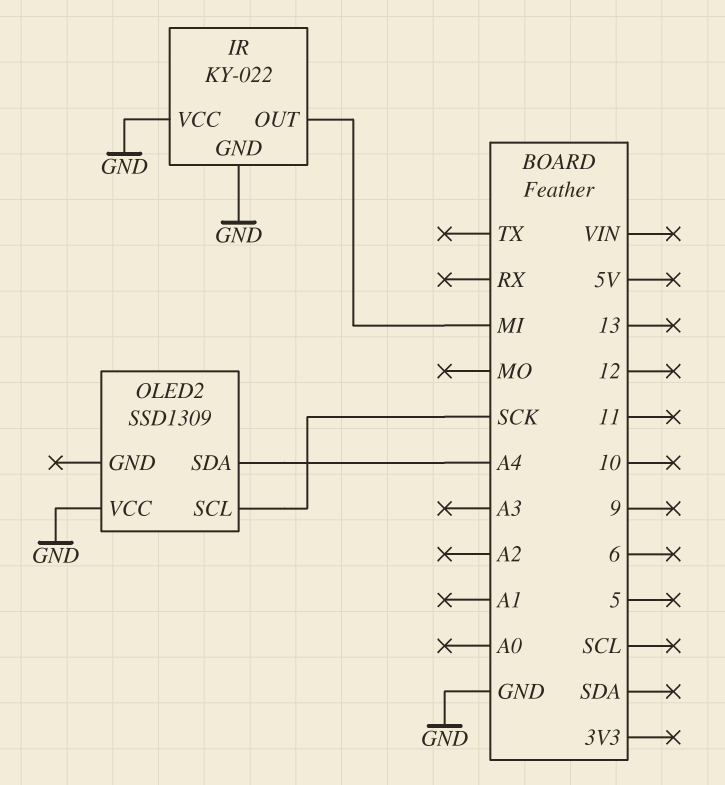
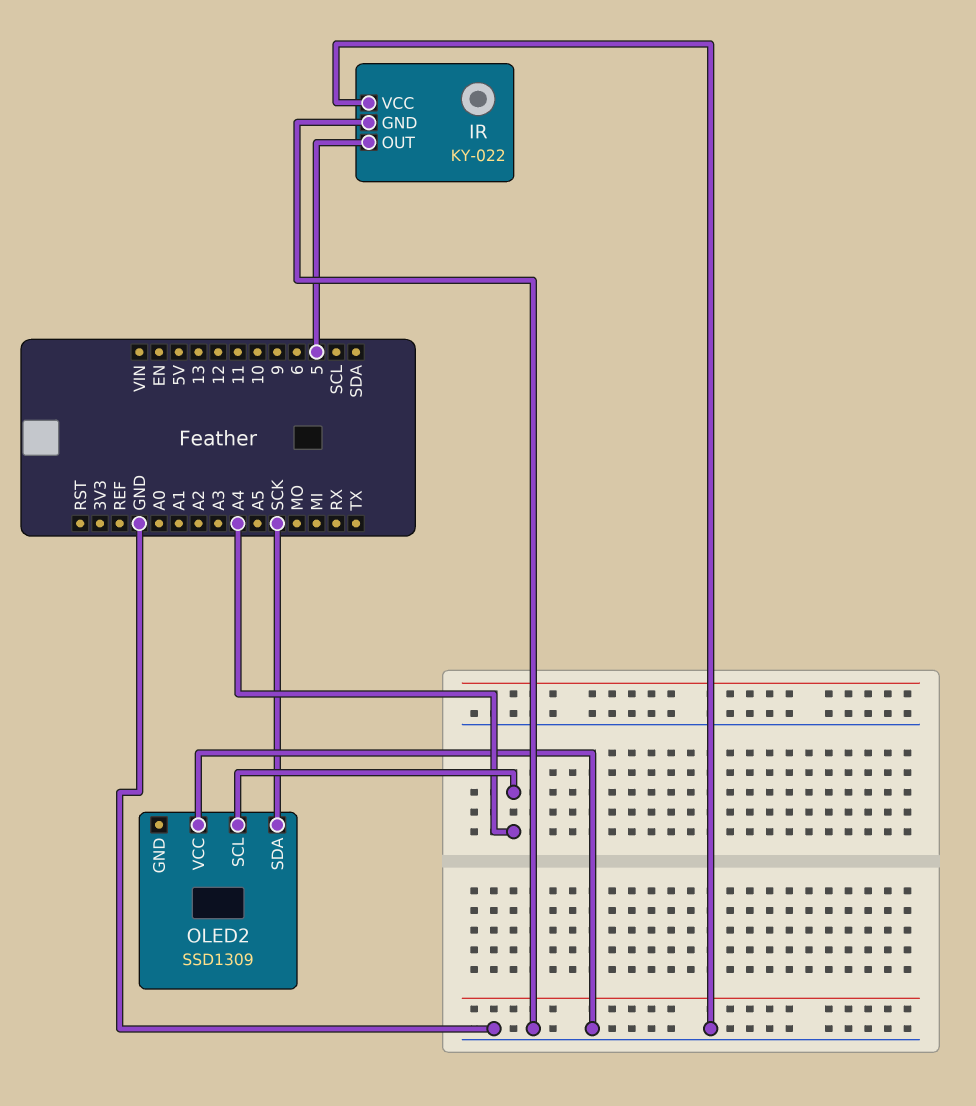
IR pin OUT: MI -> 5
OLED2 pin SCL: SCK -> A4
OLED2 pin SDA: A4 -> SCK

